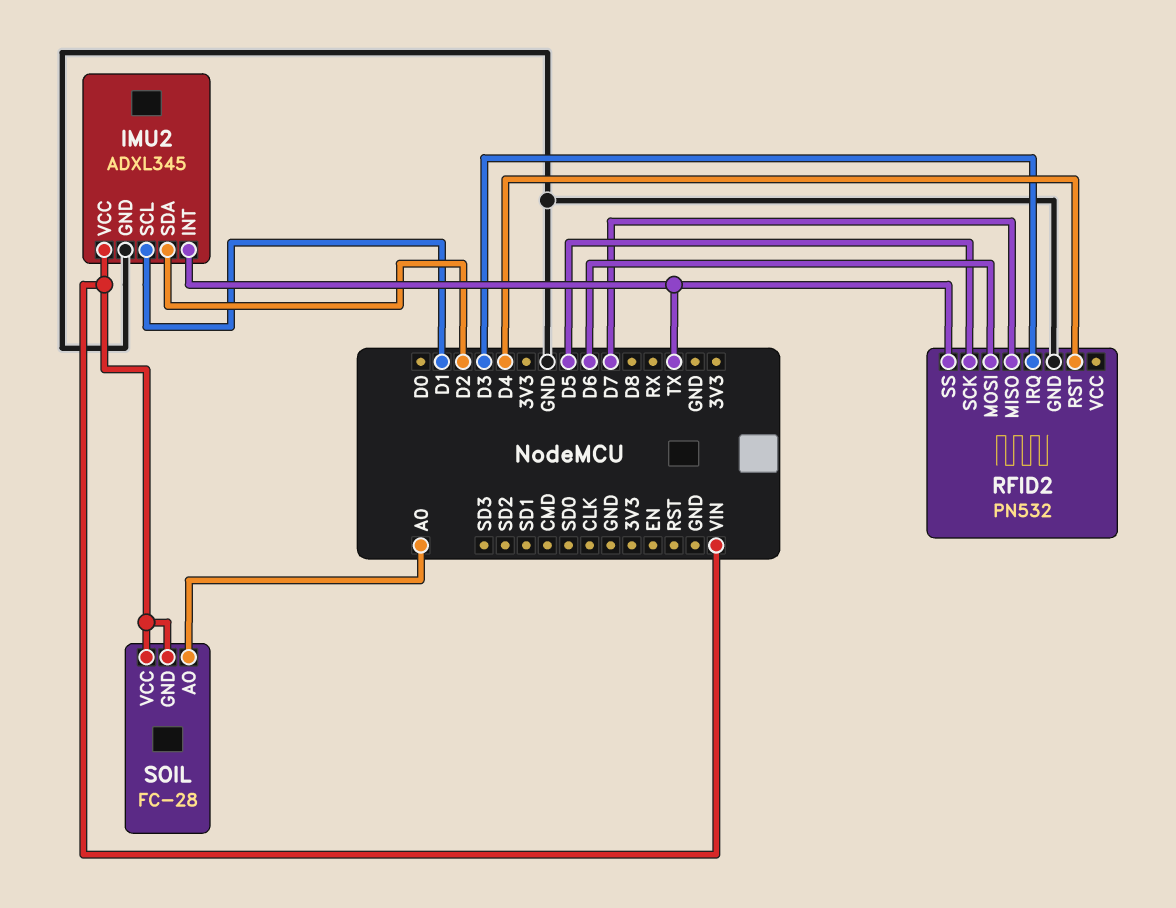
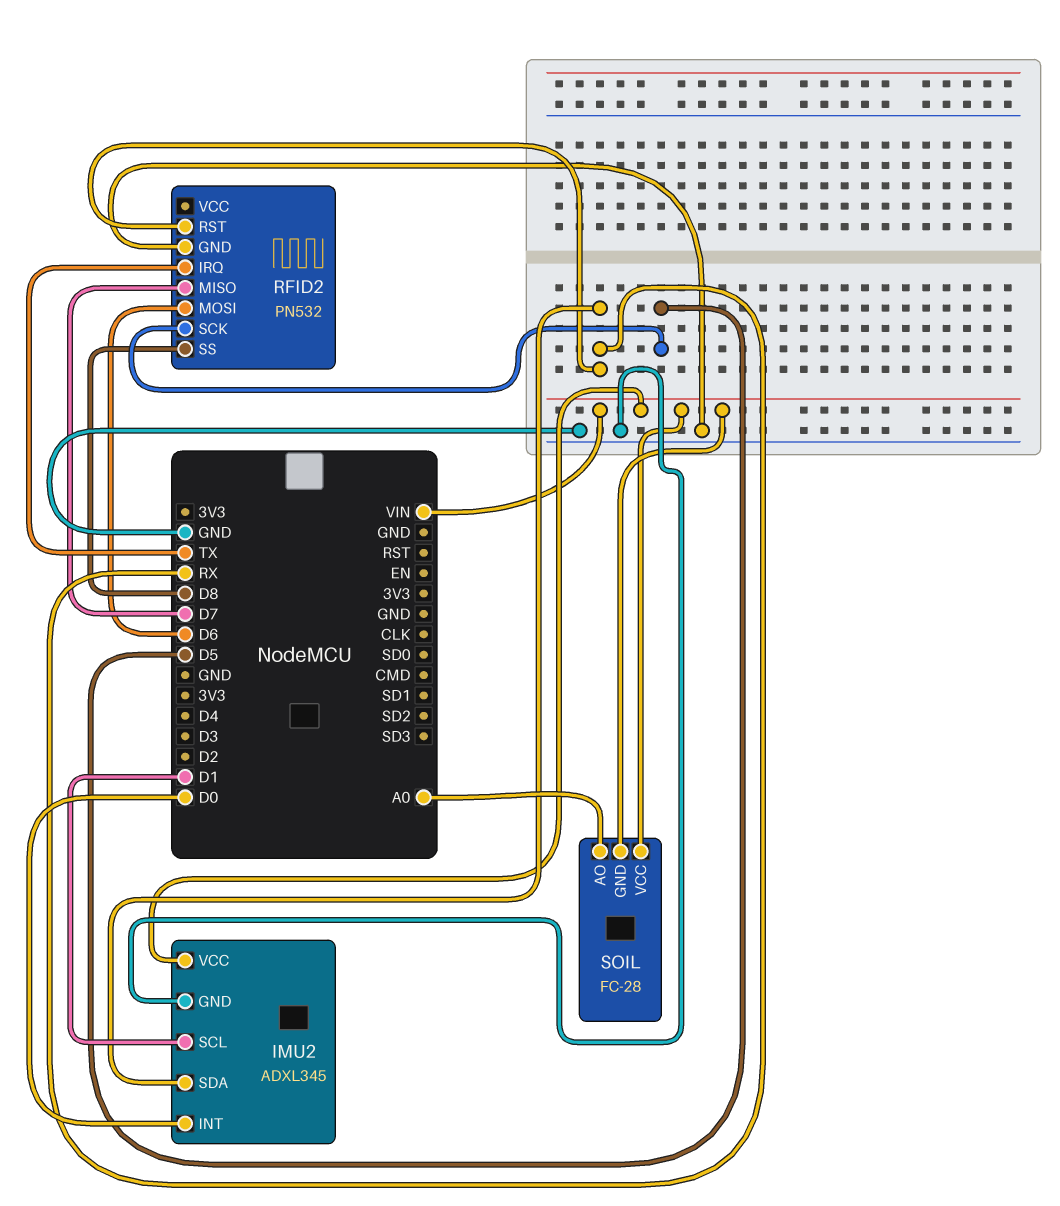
IMU2 pin INT: TX -> D0
IMU2 pin SDA: D2 -> RX
RFID2 pin IRQ: D3 -> TX
RFID2 pin RST: D4 -> RX
RFID2 pin SS: TX -> D8

